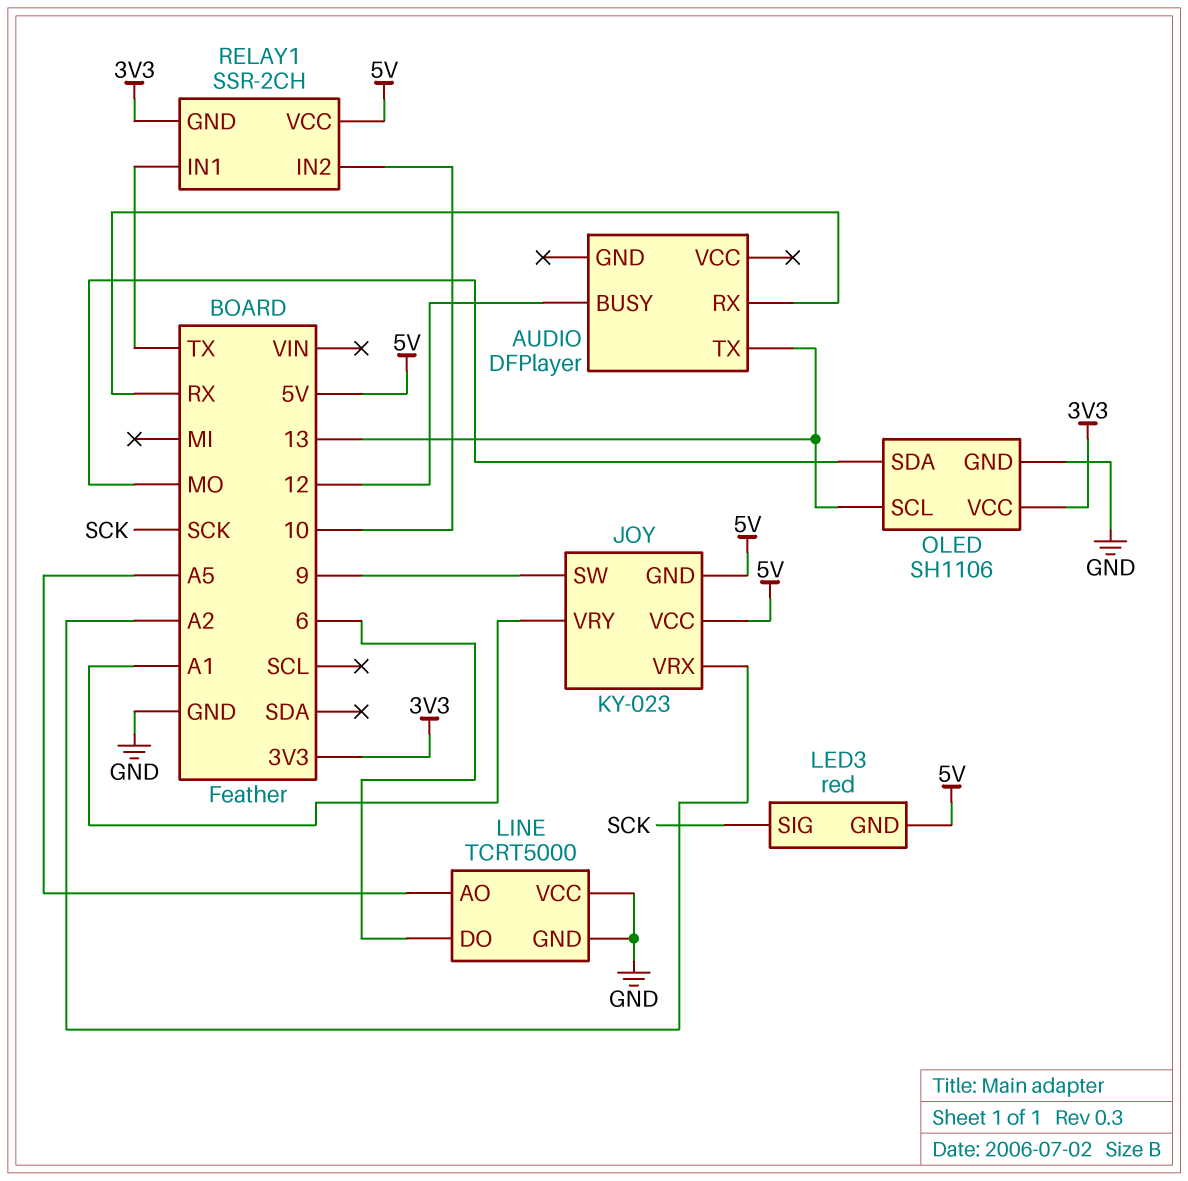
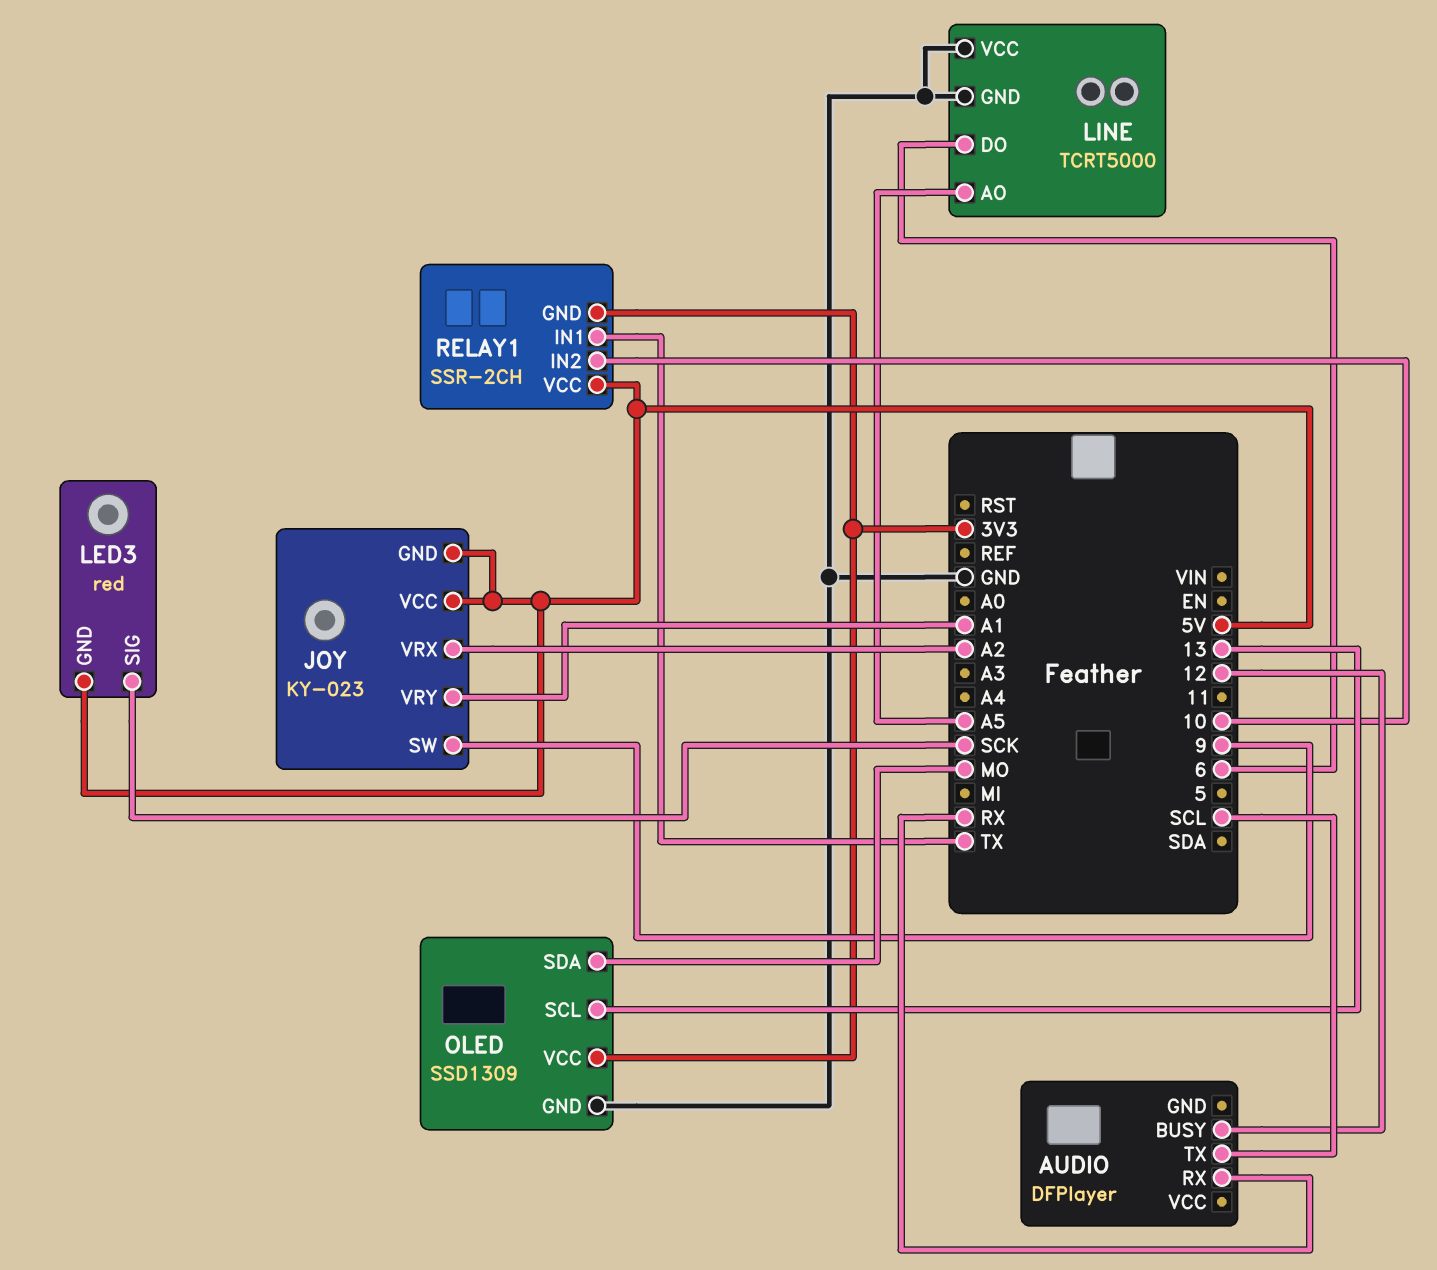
AUDIO pin TX: 13 -> SCL
OLED: SH1106 -> SSD1309

